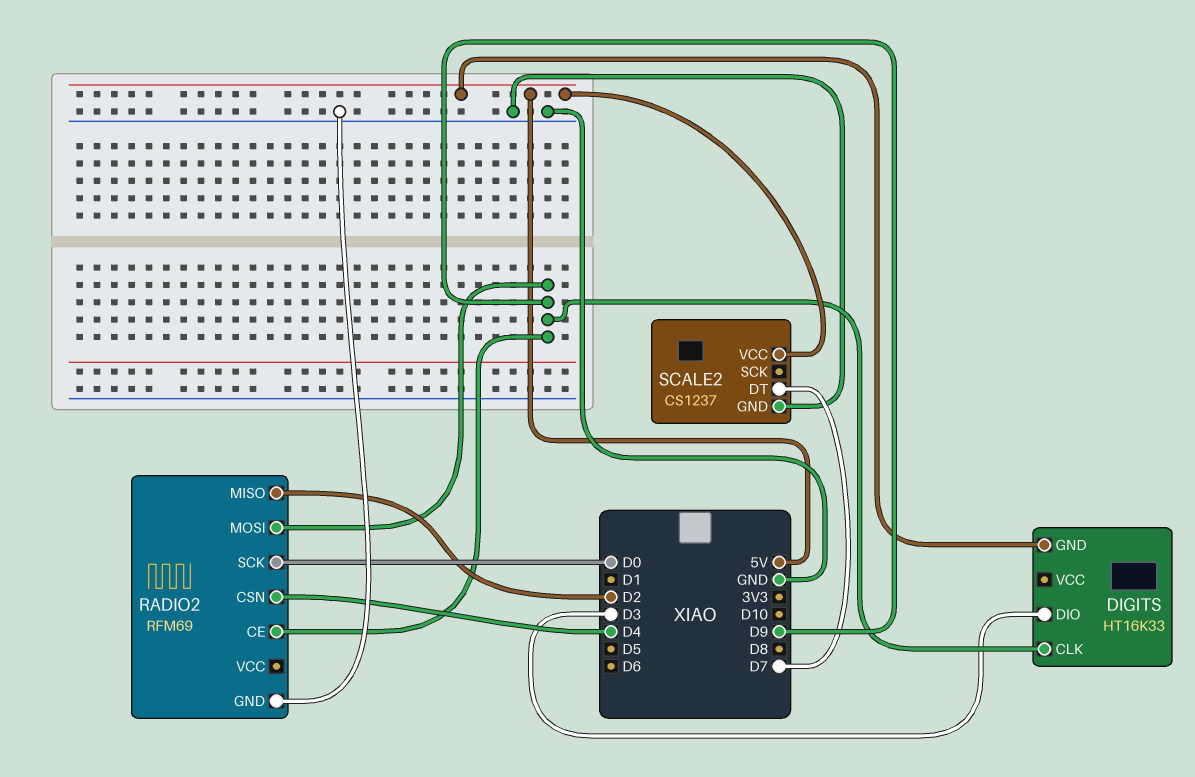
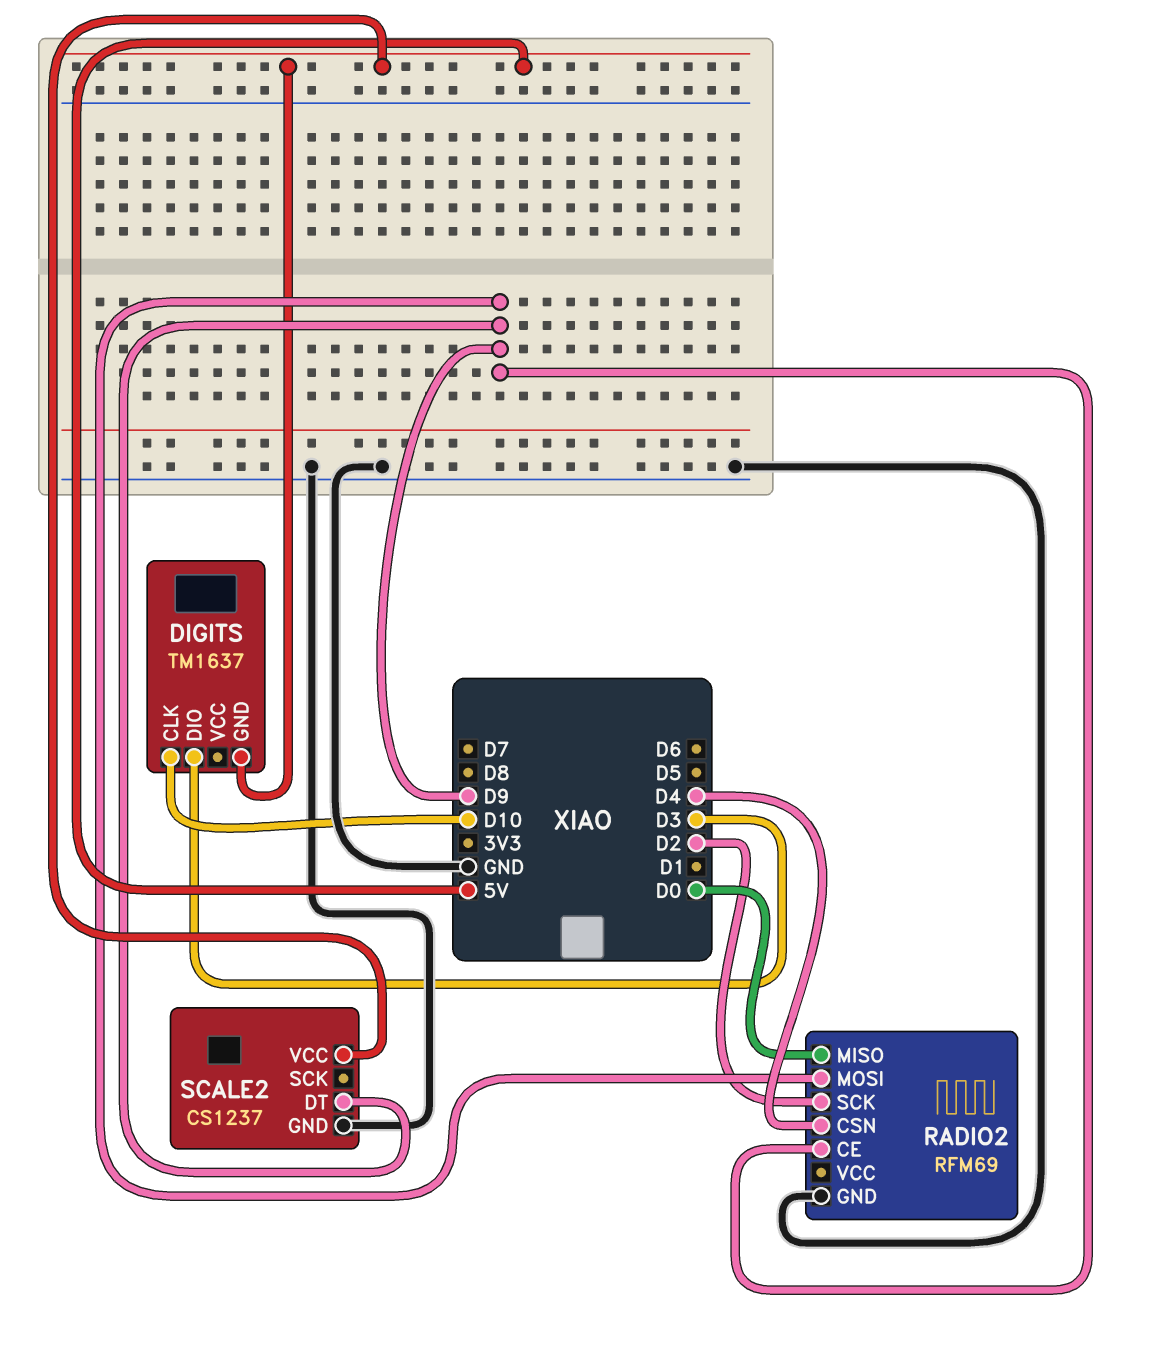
DIGITS: HT16K33 -> TM1637
DIGITS pin CLK: D9 -> D10
RADIO2 pin MISO: D2 -> D0
RADIO2 pin SCK: D0 -> D2
SCALE2 pin DT: D7 -> D9

